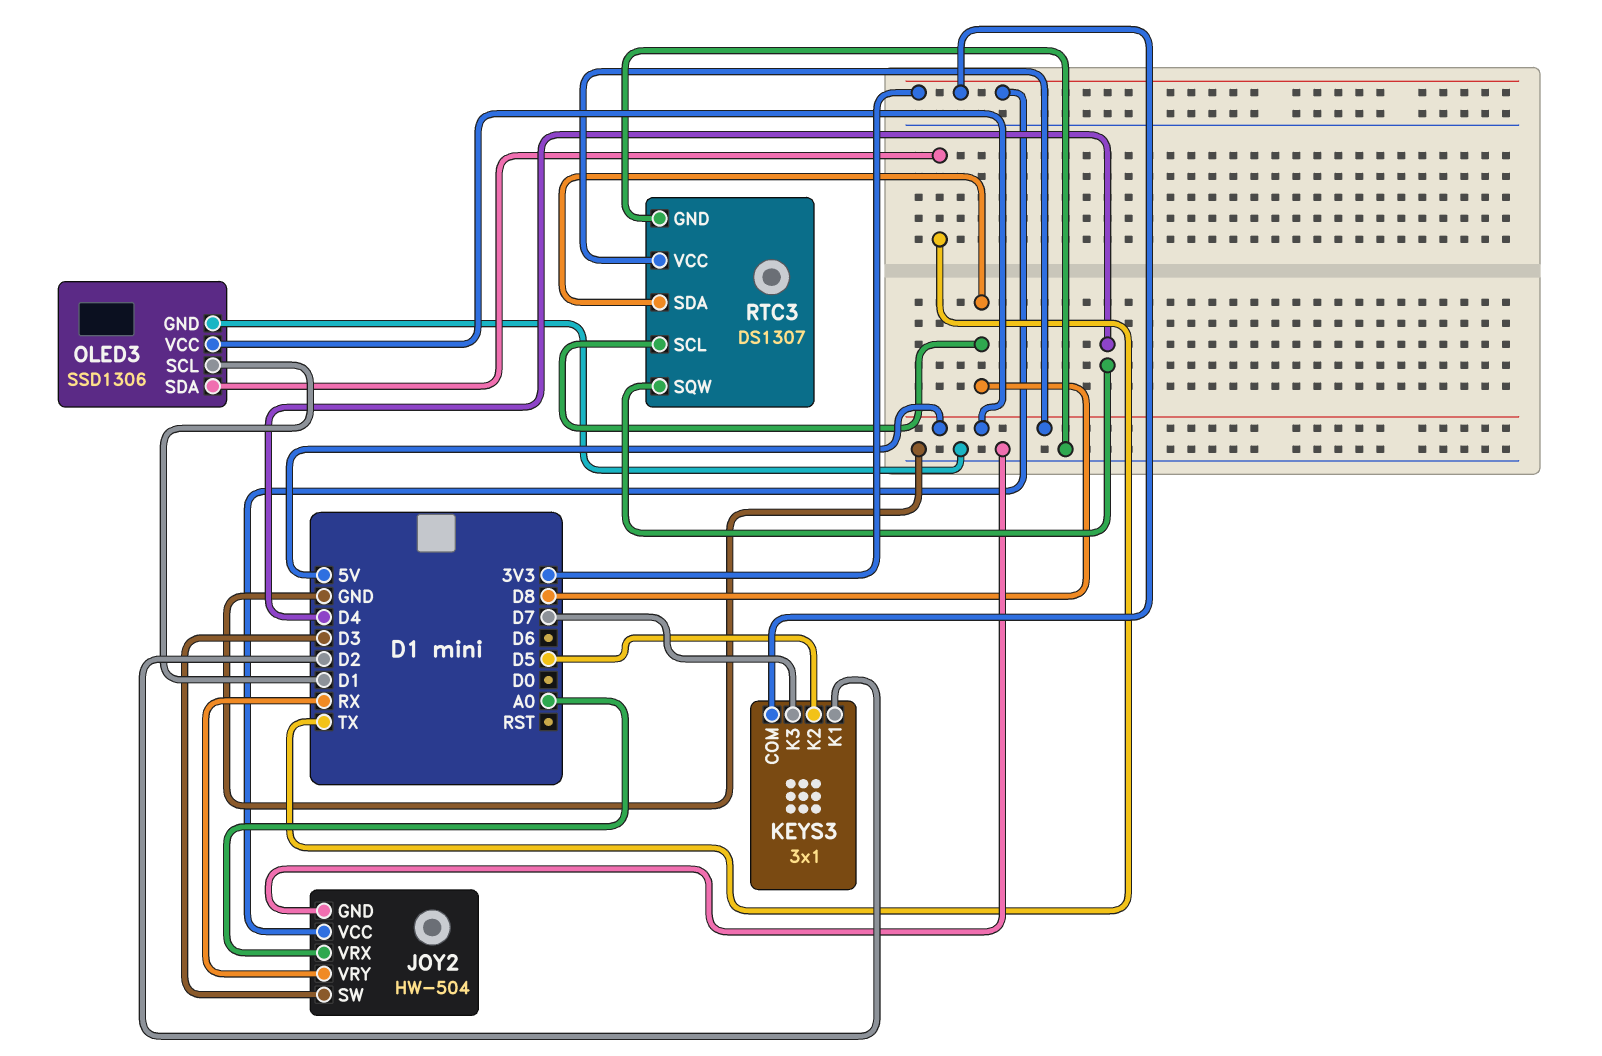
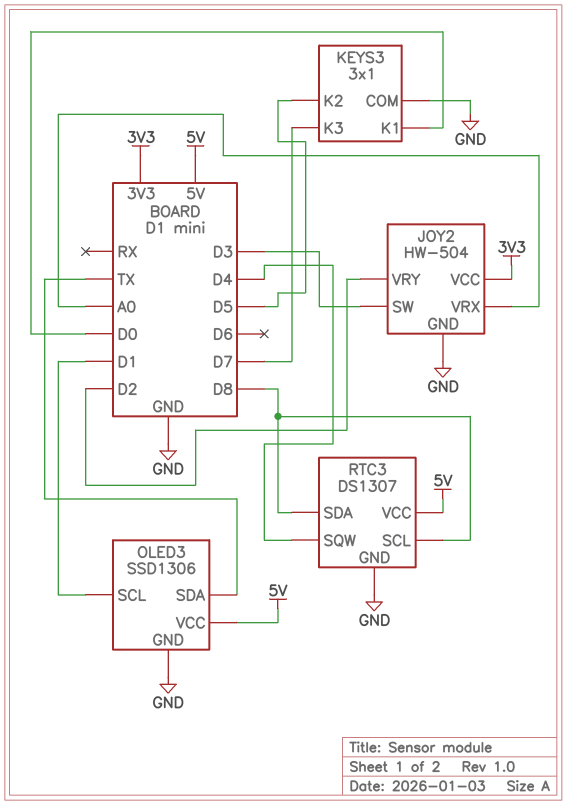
JOY2 pin VRY: RX -> D2
KEYS3 pin COM: 3V3 -> GND
KEYS3 pin K1: D2 -> D0

